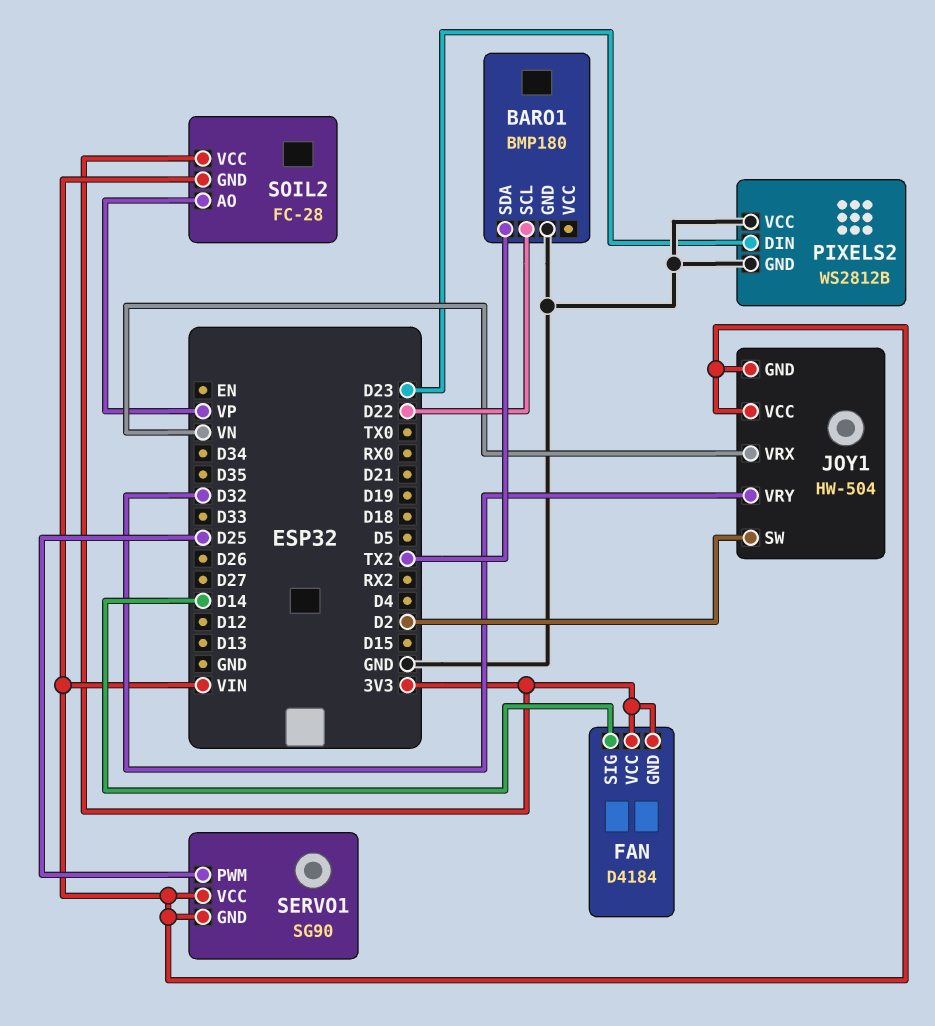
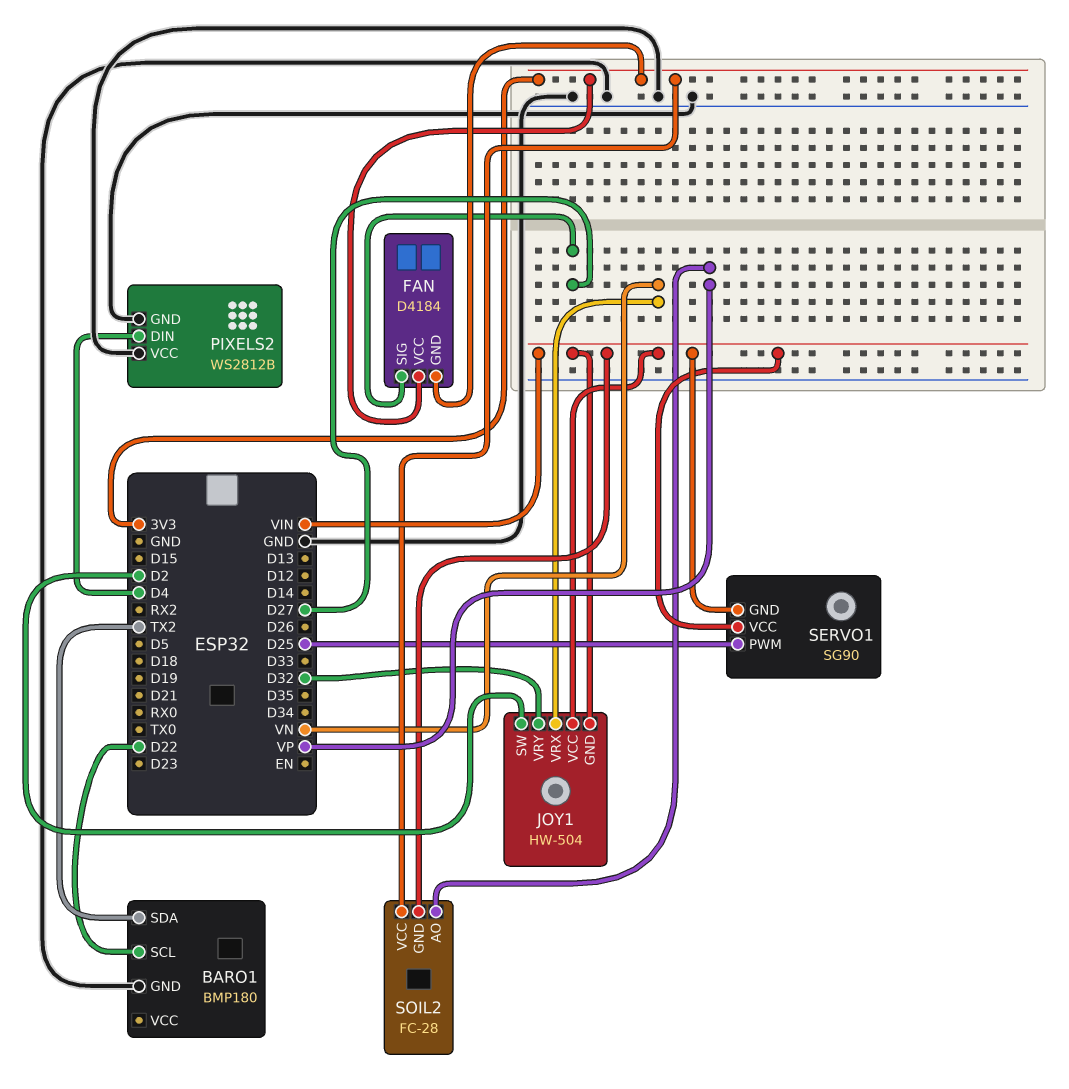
FAN pin SIG: D14 -> D27
PIXELS2 pin DIN: D23 -> D4

